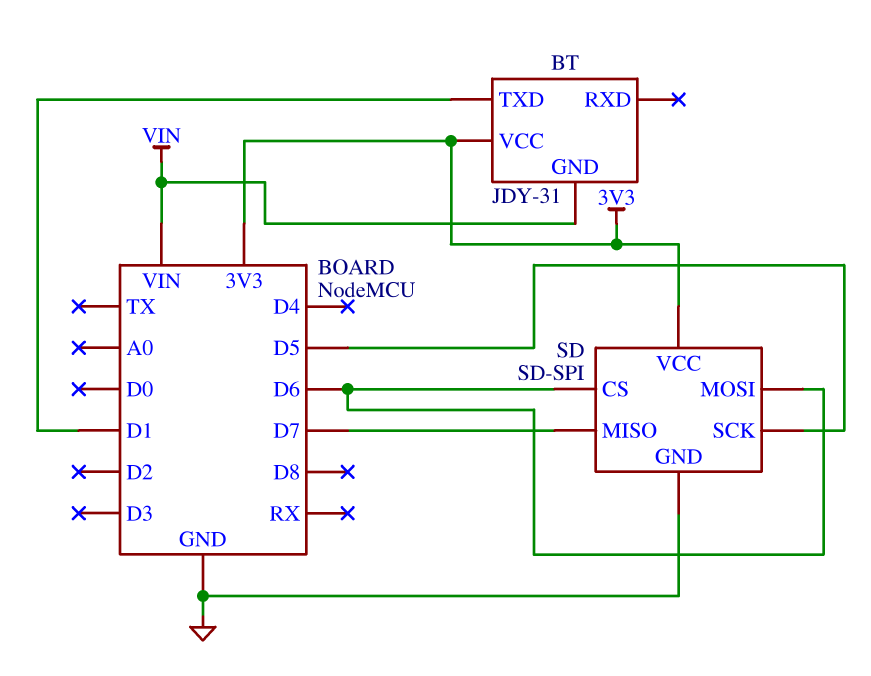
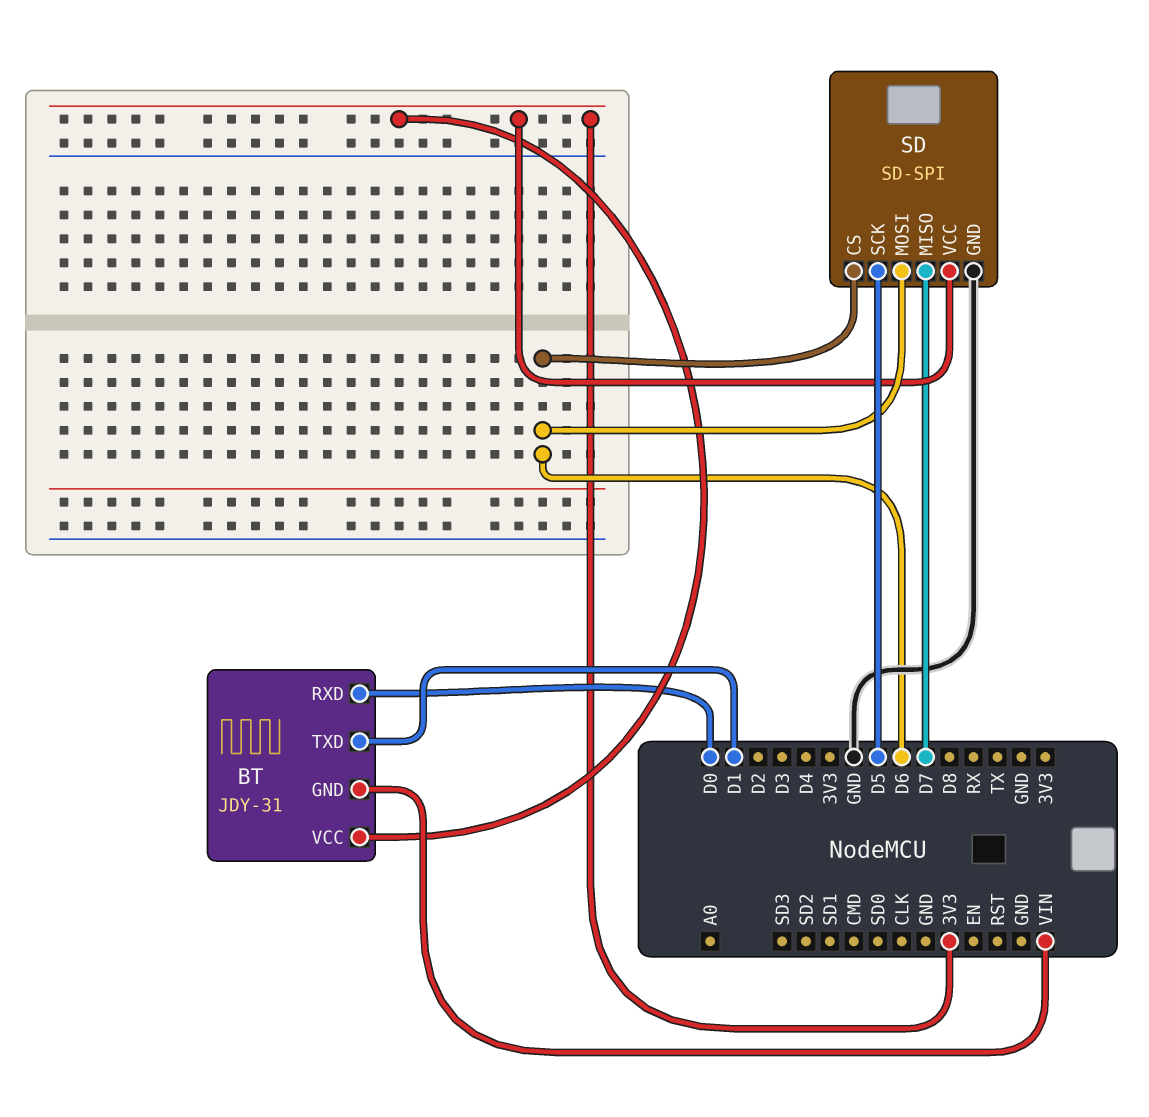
BT pin RXD: none -> D0

